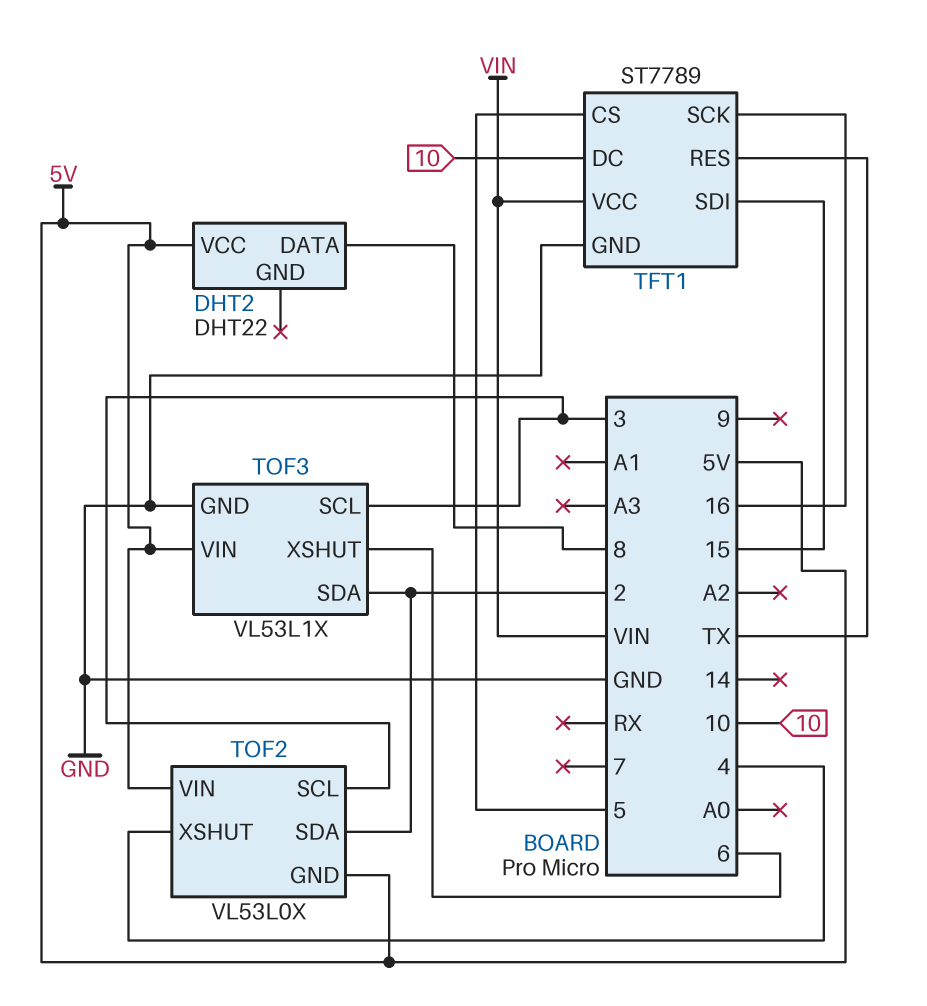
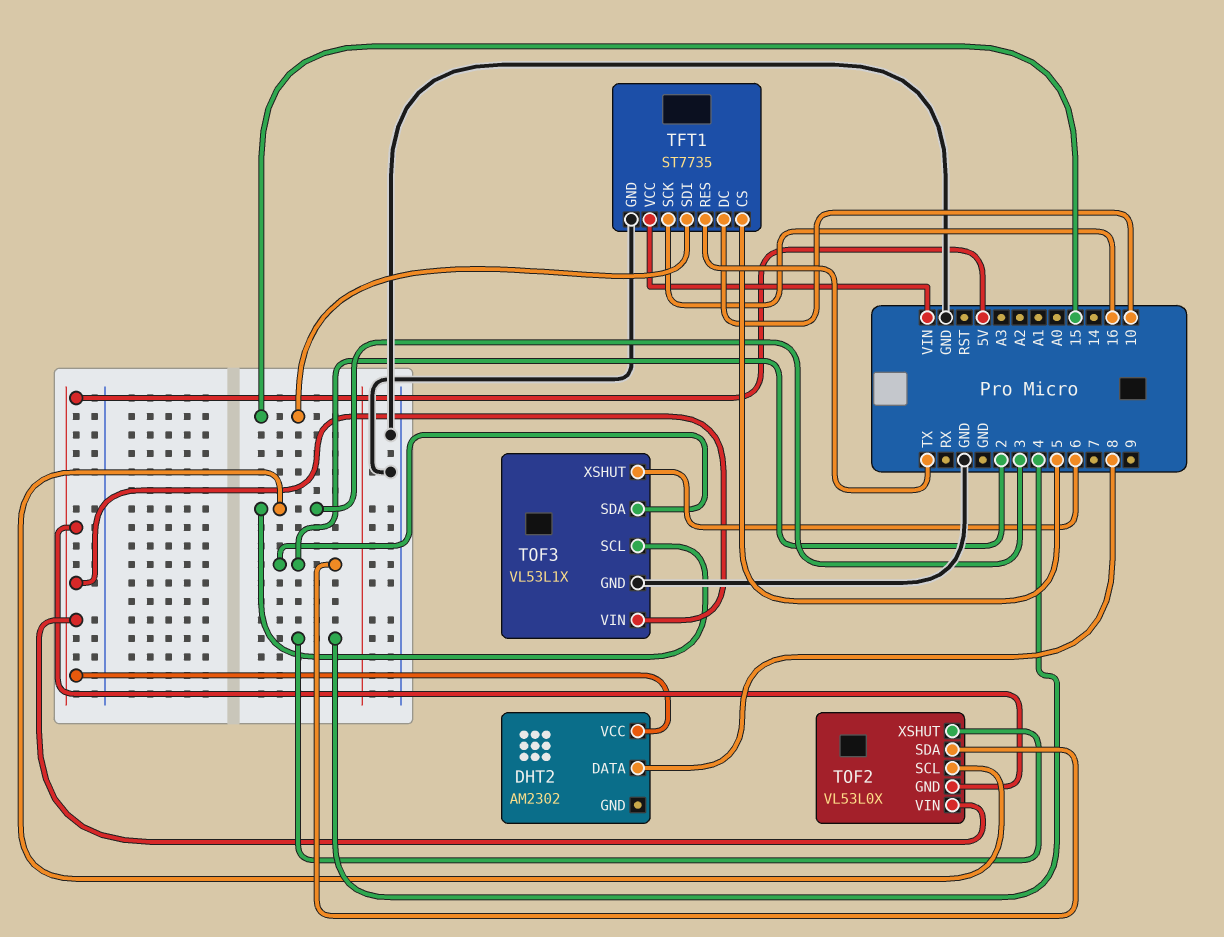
DHT2: DHT22 -> AM2302
TFT1: ST7789 -> ST7735

